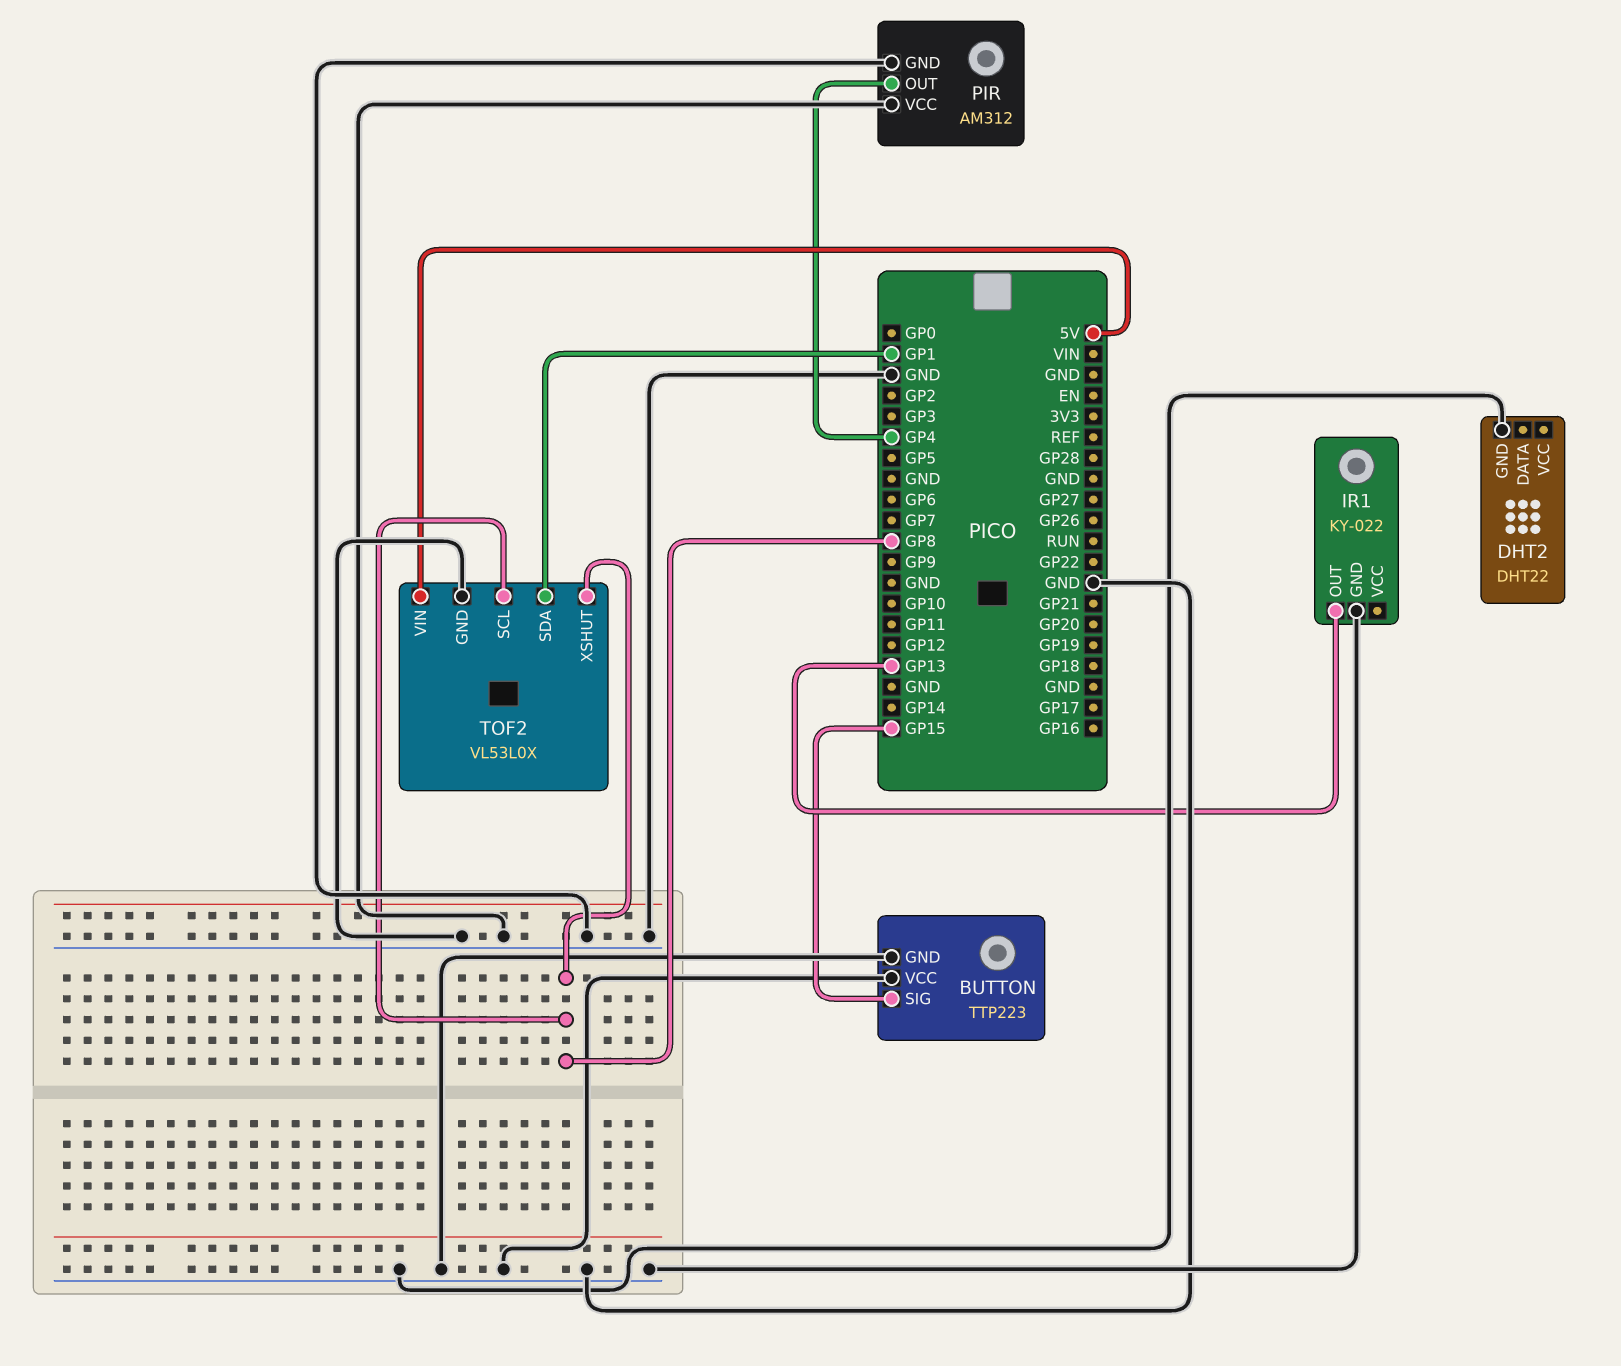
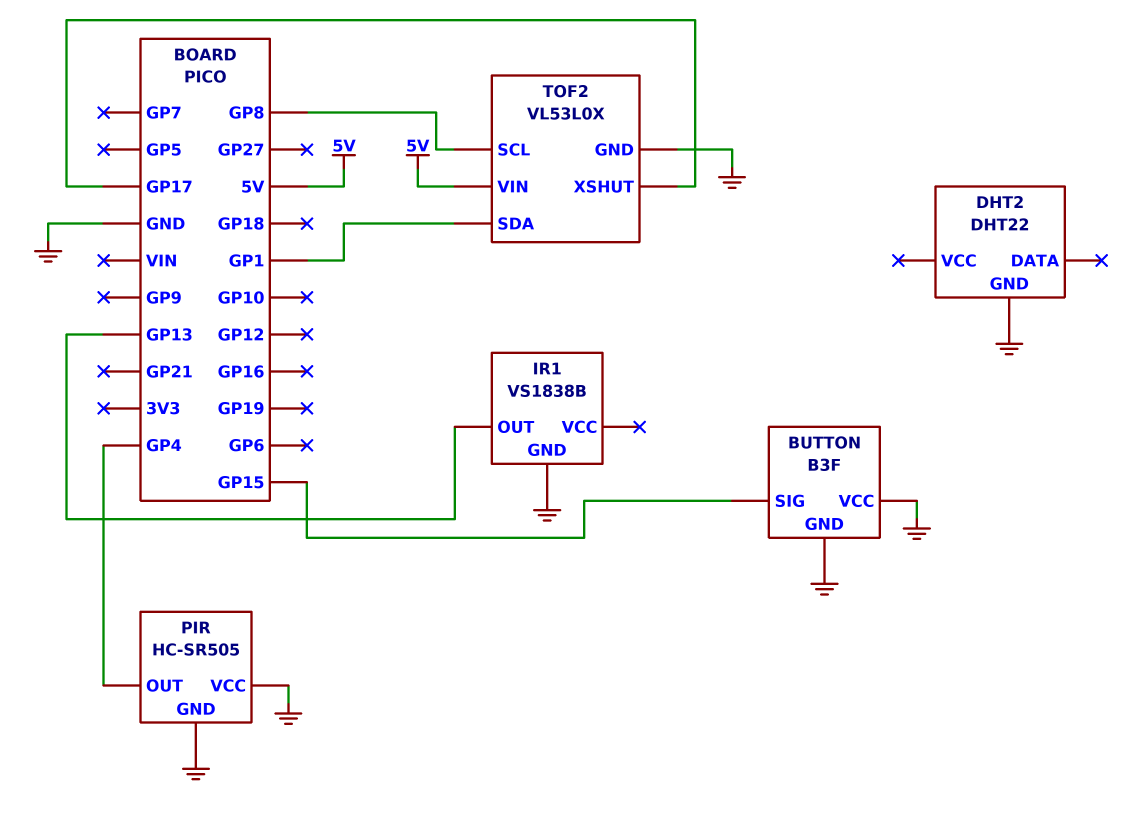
BUTTON: TTP223 -> B3F
IR1: KY-022 -> VS1838B
PIR: AM312 -> HC-SR505
TOF2 pin XSHUT: GP8 -> GP17

